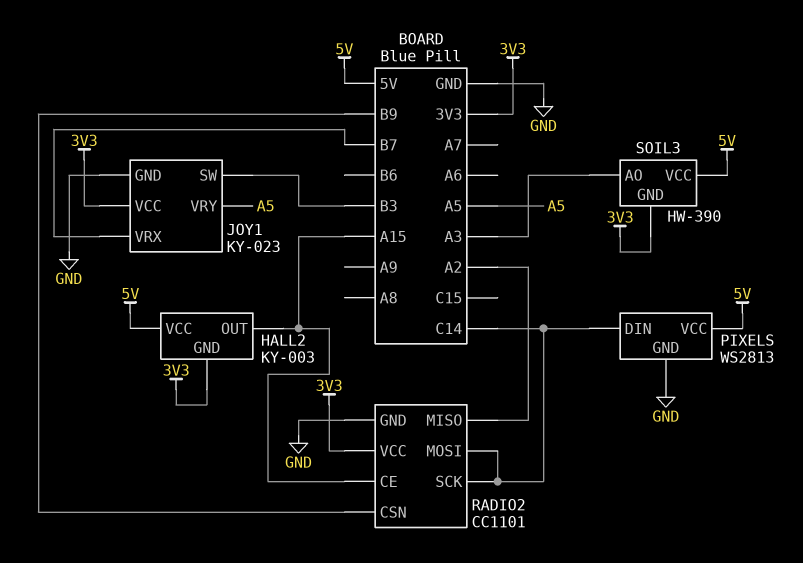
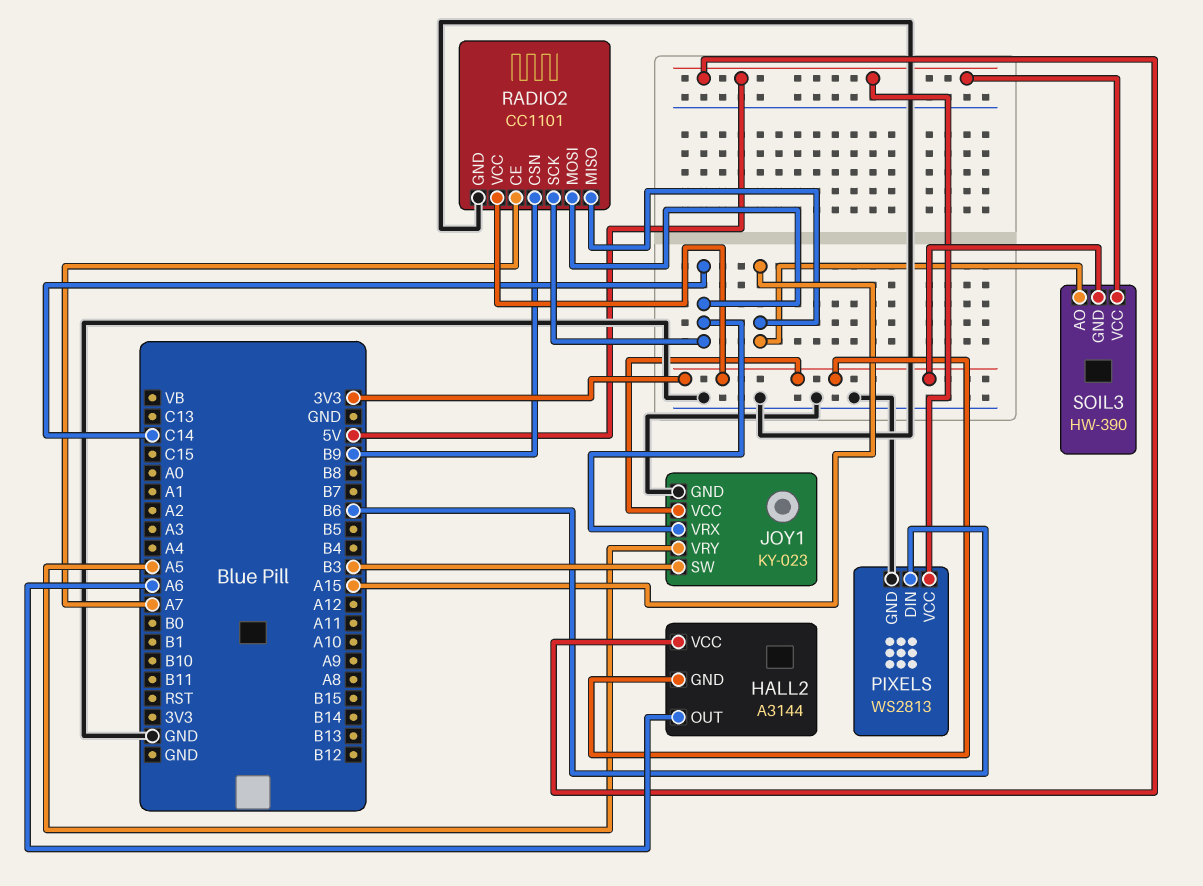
HALL2: KY-003 -> A3144
HALL2 pin OUT: A15 -> A6
JOY1 pin VRX: B7 -> C14
PIXELS pin DIN: C14 -> B6
RADIO2 pin CE: A15 -> A7
RADIO2 pin MISO: A2 -> A15
SOIL3 pin AO: A3 -> A15

